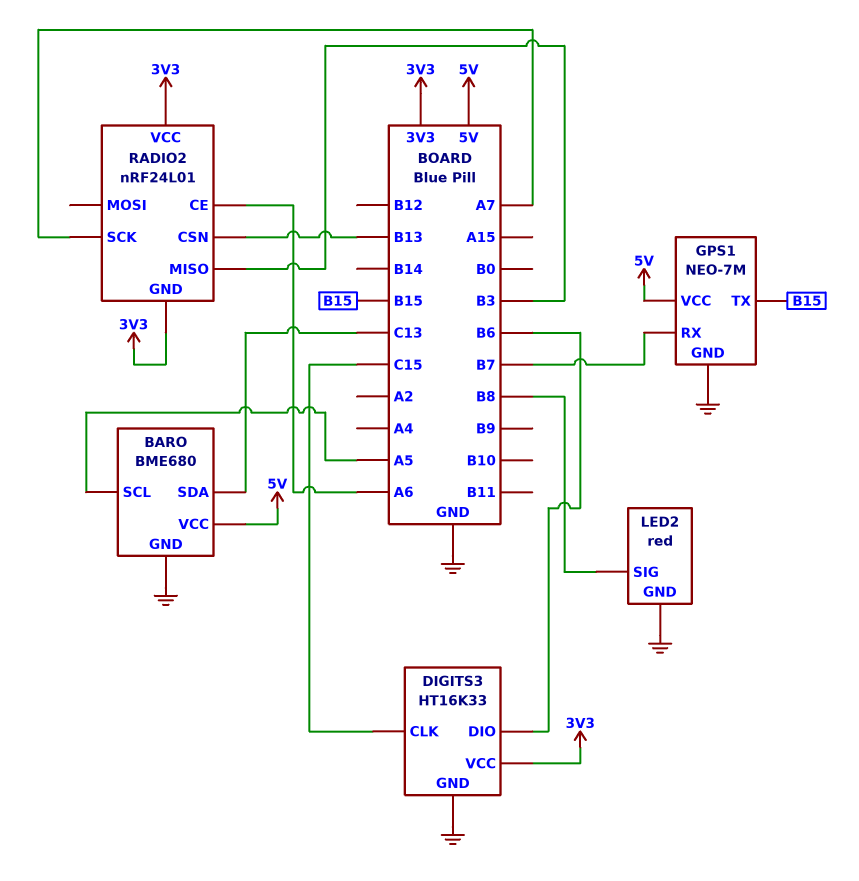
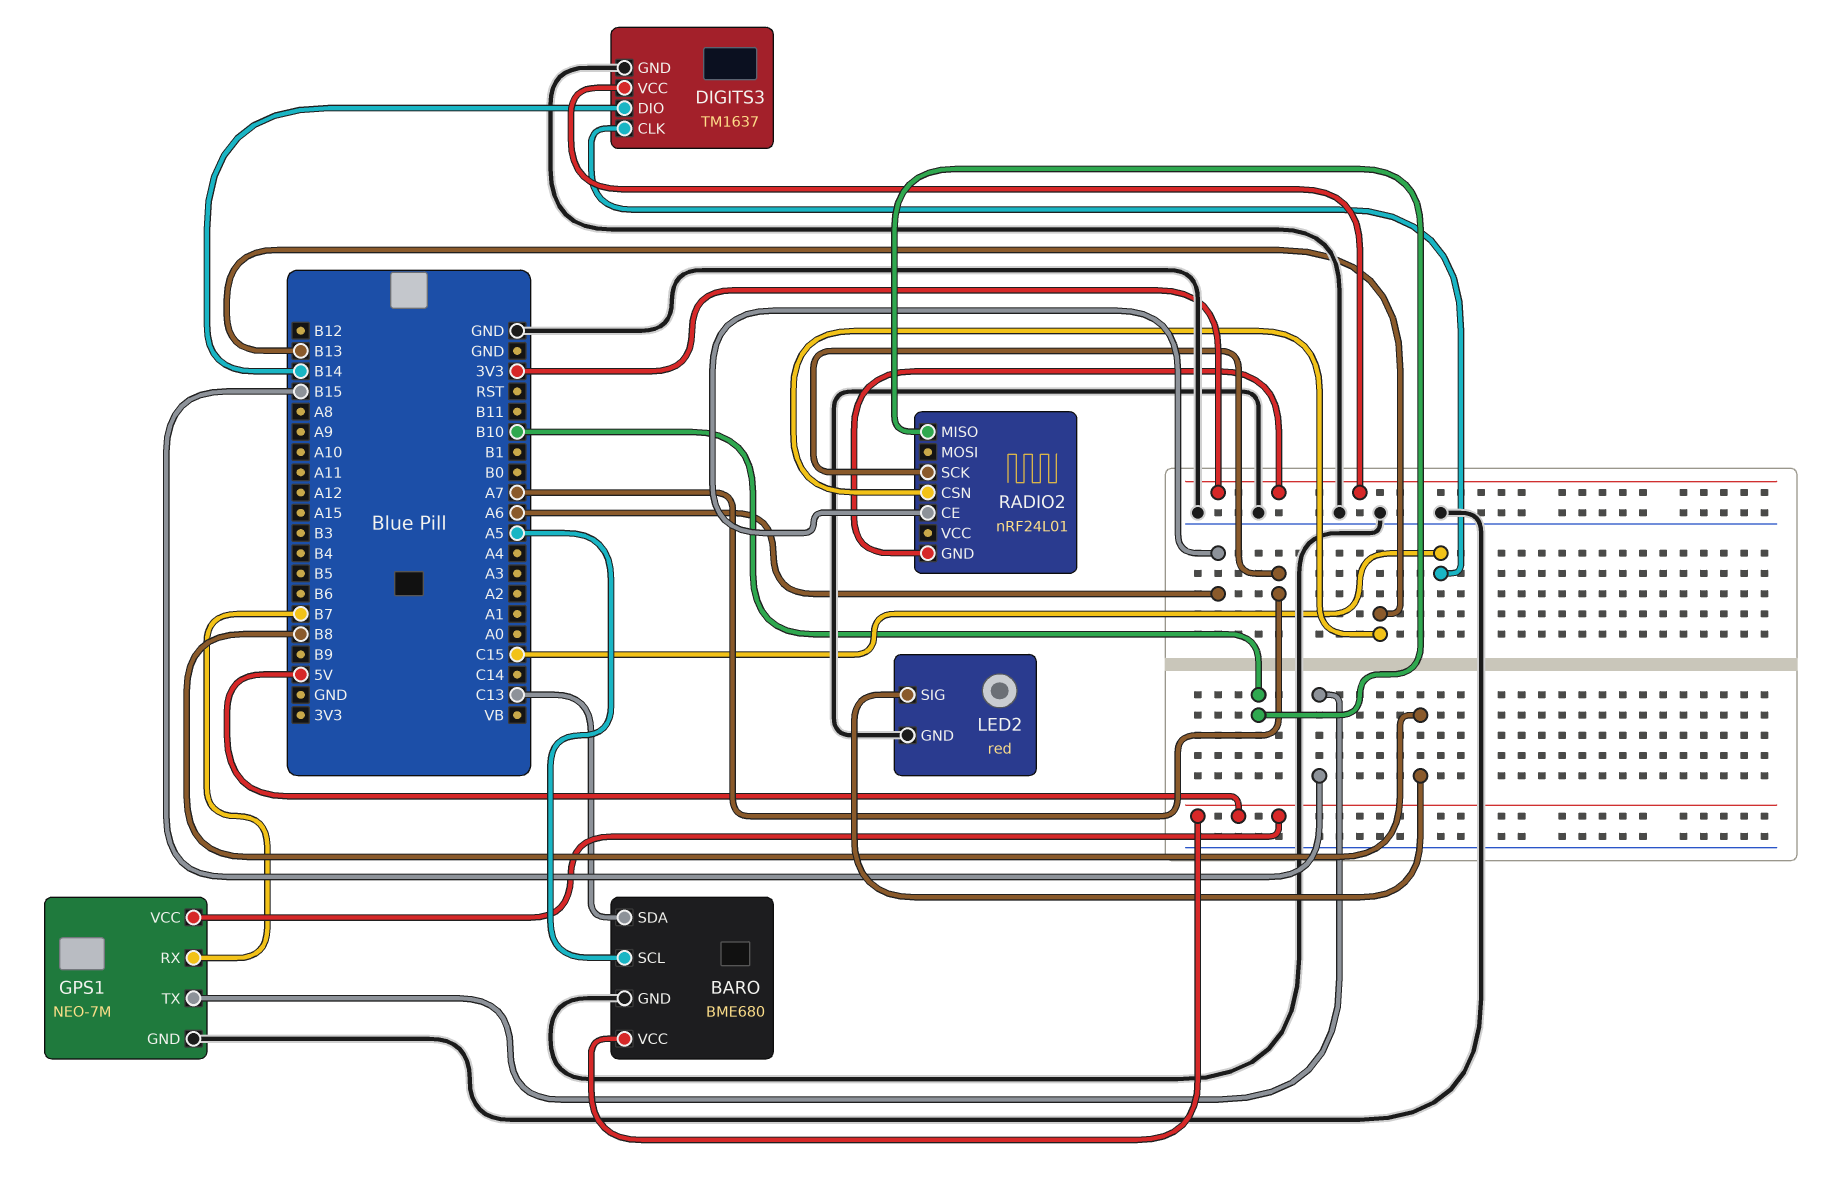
DIGITS3: HT16K33 -> TM1637
DIGITS3 pin DIO: B6 -> B14
RADIO2 pin MISO: B3 -> B10
RADIO2 pin VCC: 3V3 -> none

